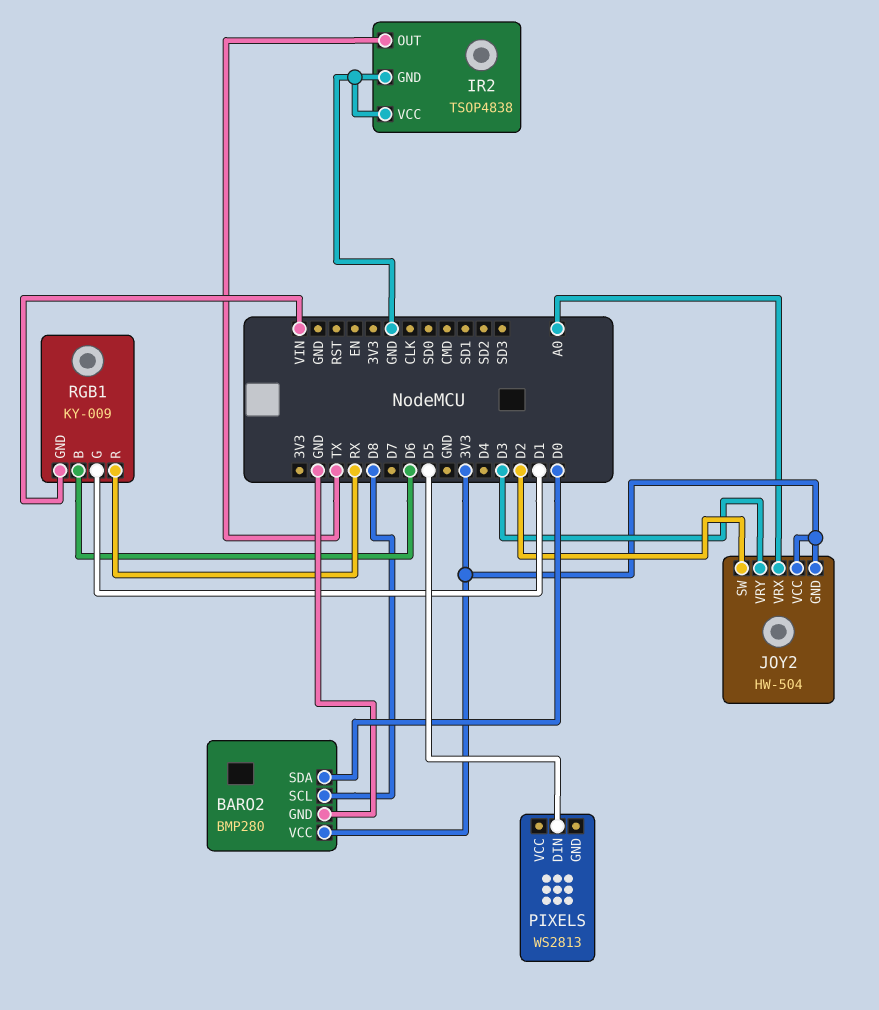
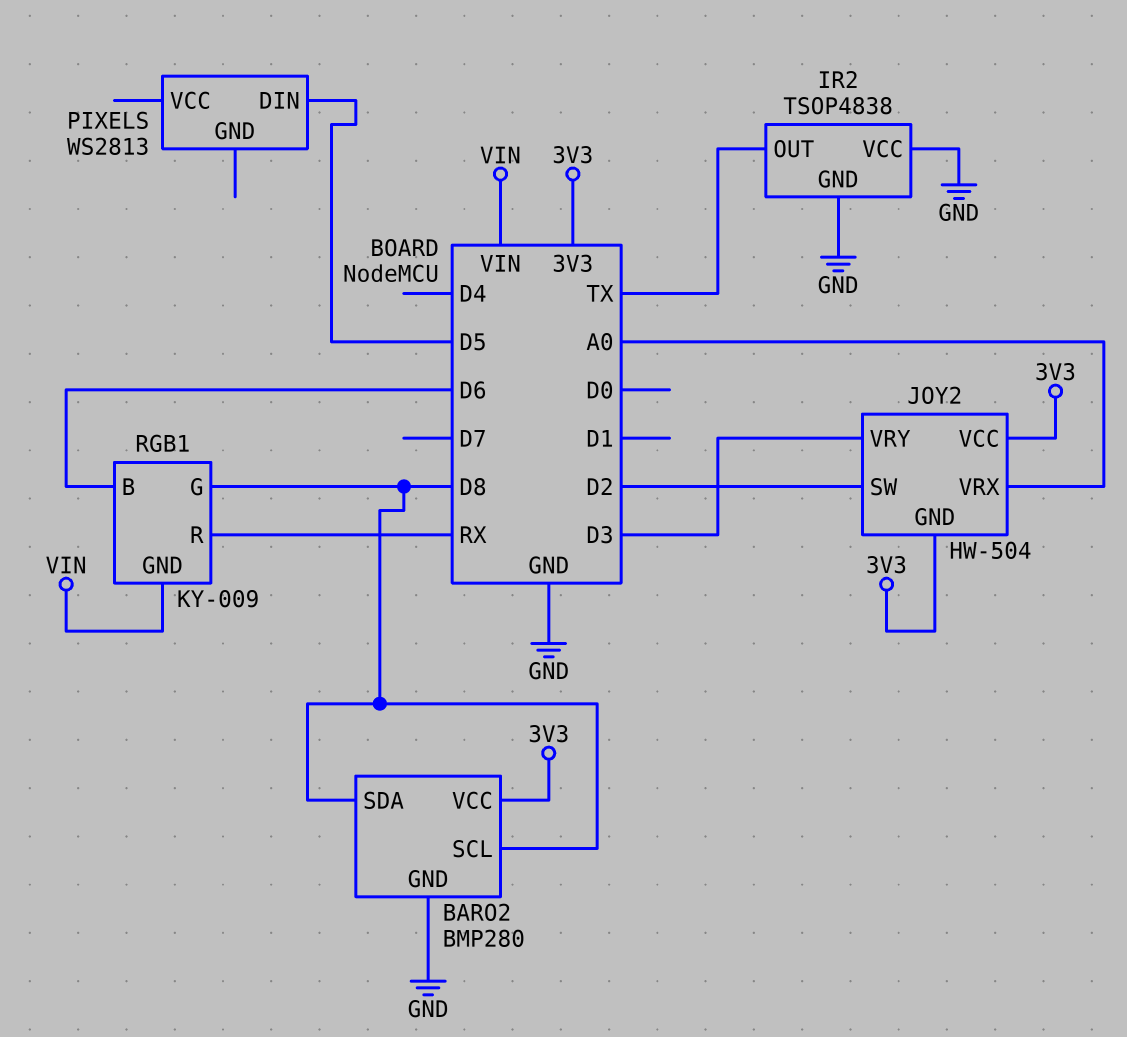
BARO2 pin SDA: D0 -> D8
RGB1 pin G: D1 -> D8

